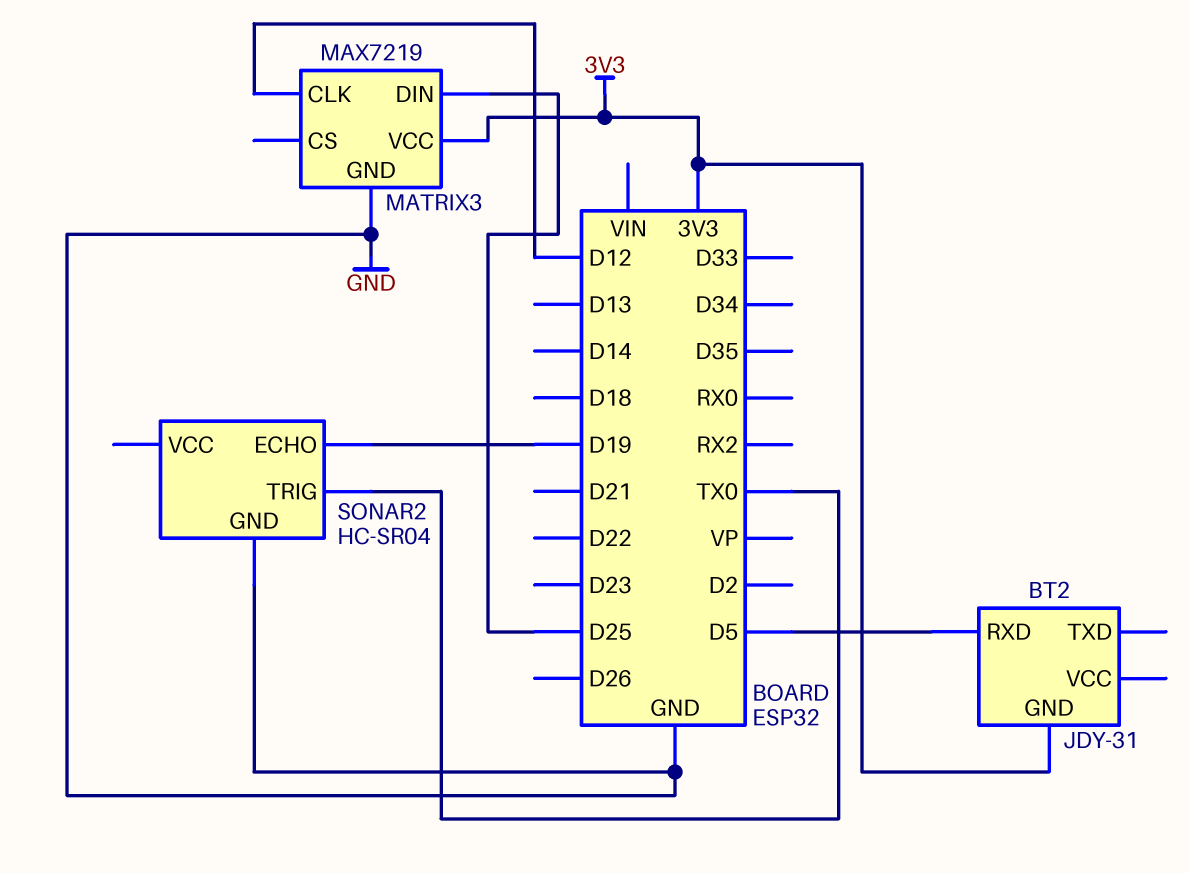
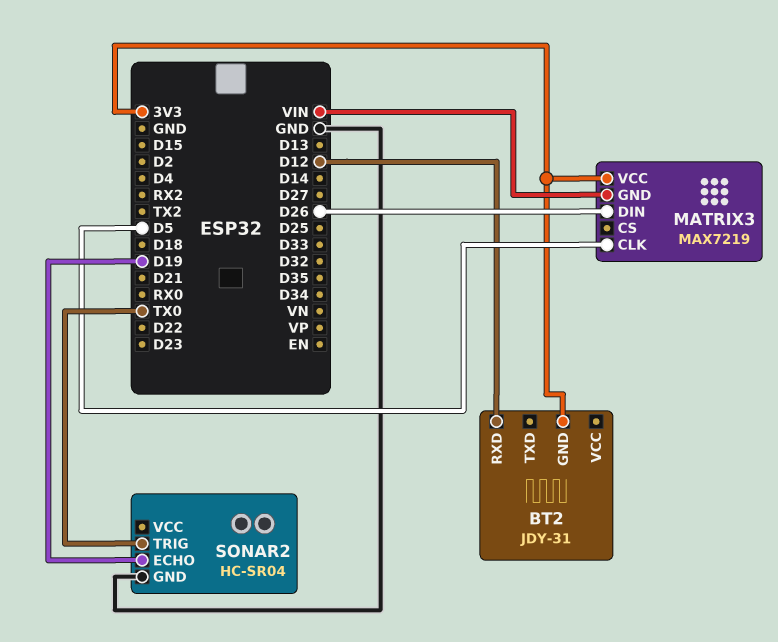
BT2 pin RXD: D5 -> D12
MATRIX3 pin CLK: D12 -> D5
MATRIX3 pin DIN: D25 -> D26
MATRIX3 pin GND: GND -> VIN

